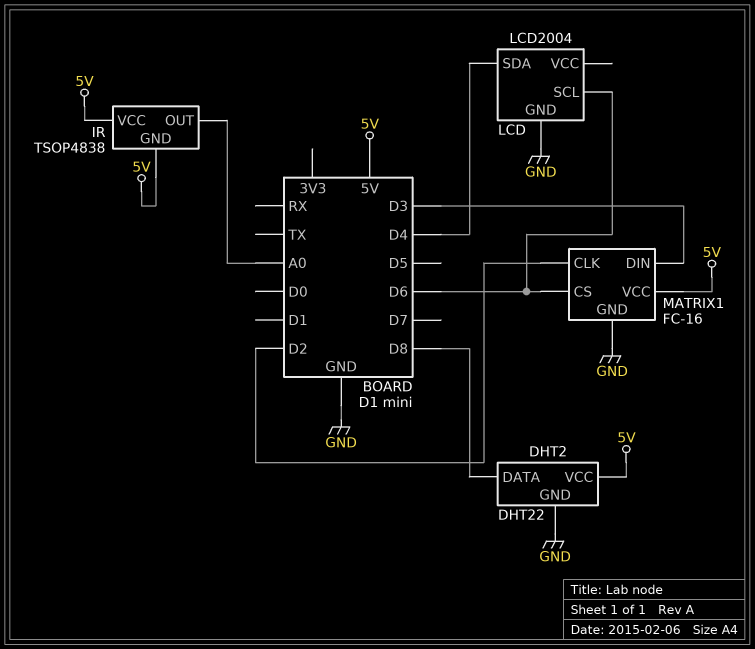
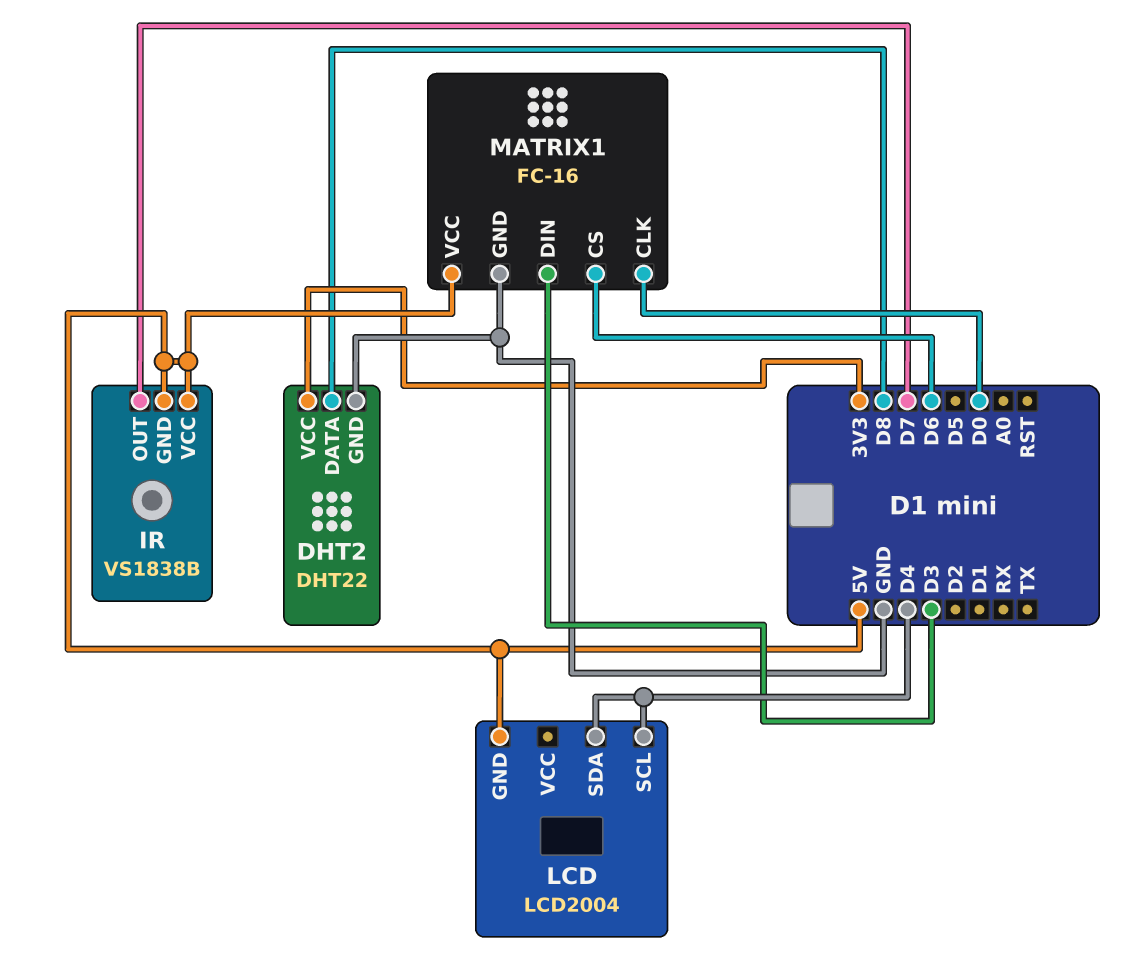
DHT2 pin VCC: 5V -> 3V3
IR: TSOP4838 -> VS1838B
IR pin OUT: A0 -> D7
LCD pin GND: GND -> 5V
LCD pin SCL: D6 -> D4
MATRIX1 pin CLK: D2 -> D0

